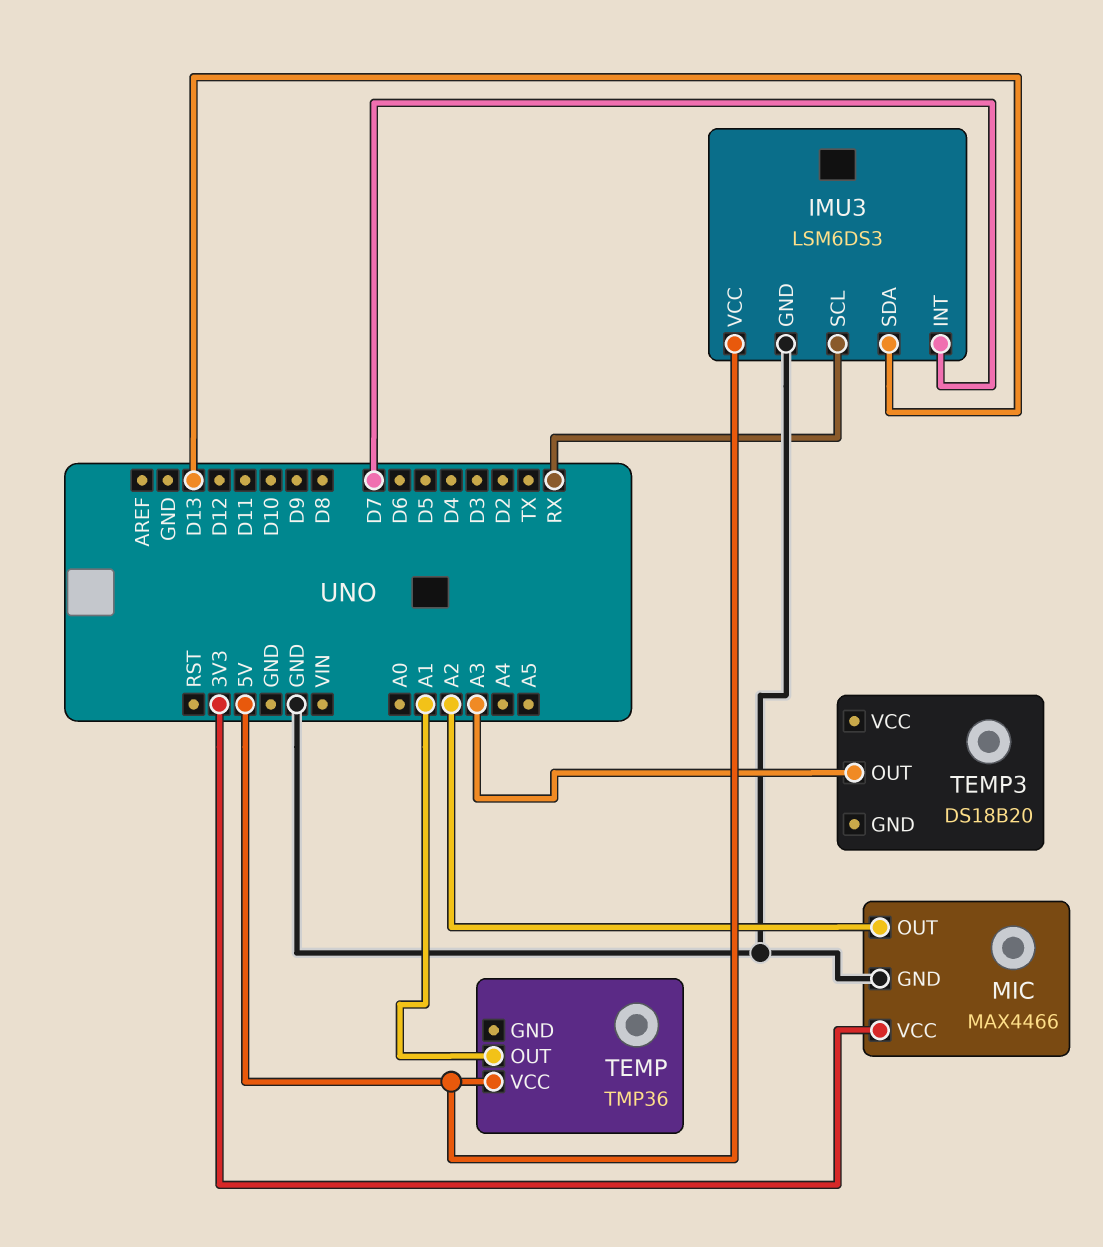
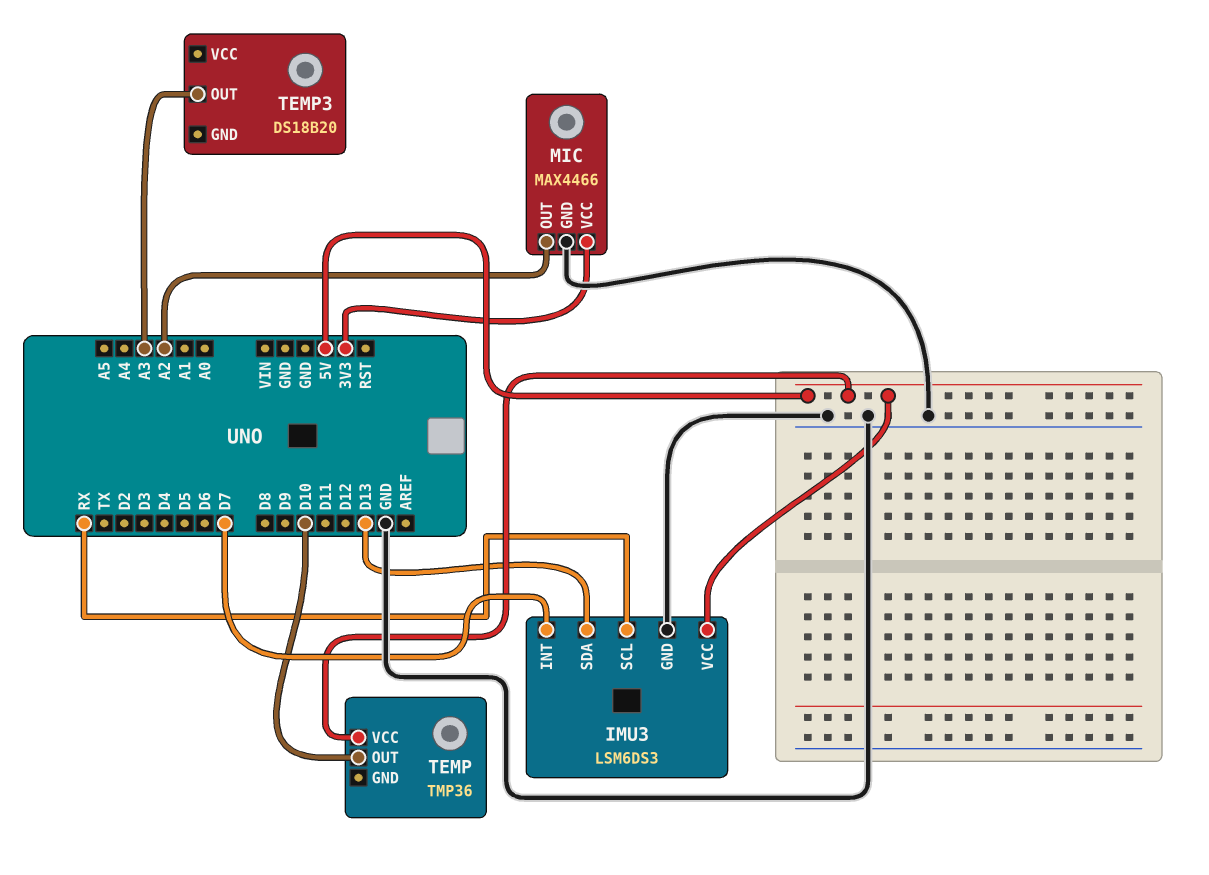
TEMP pin OUT: A1 -> D10

